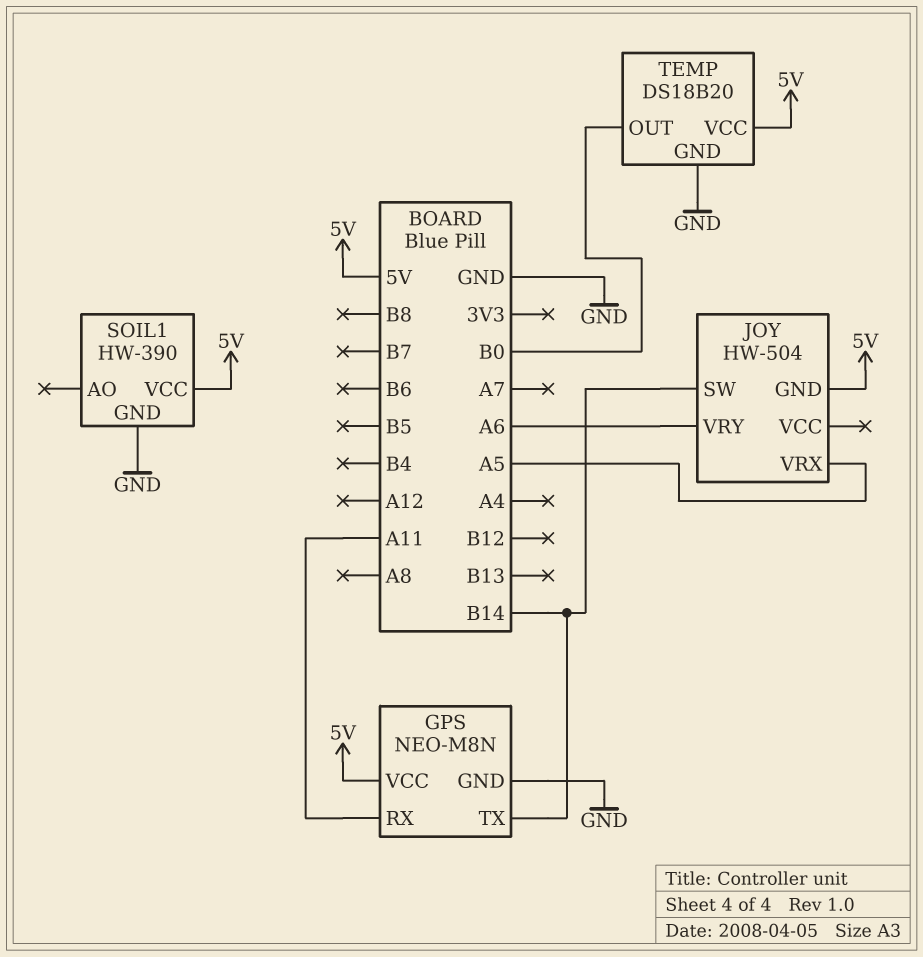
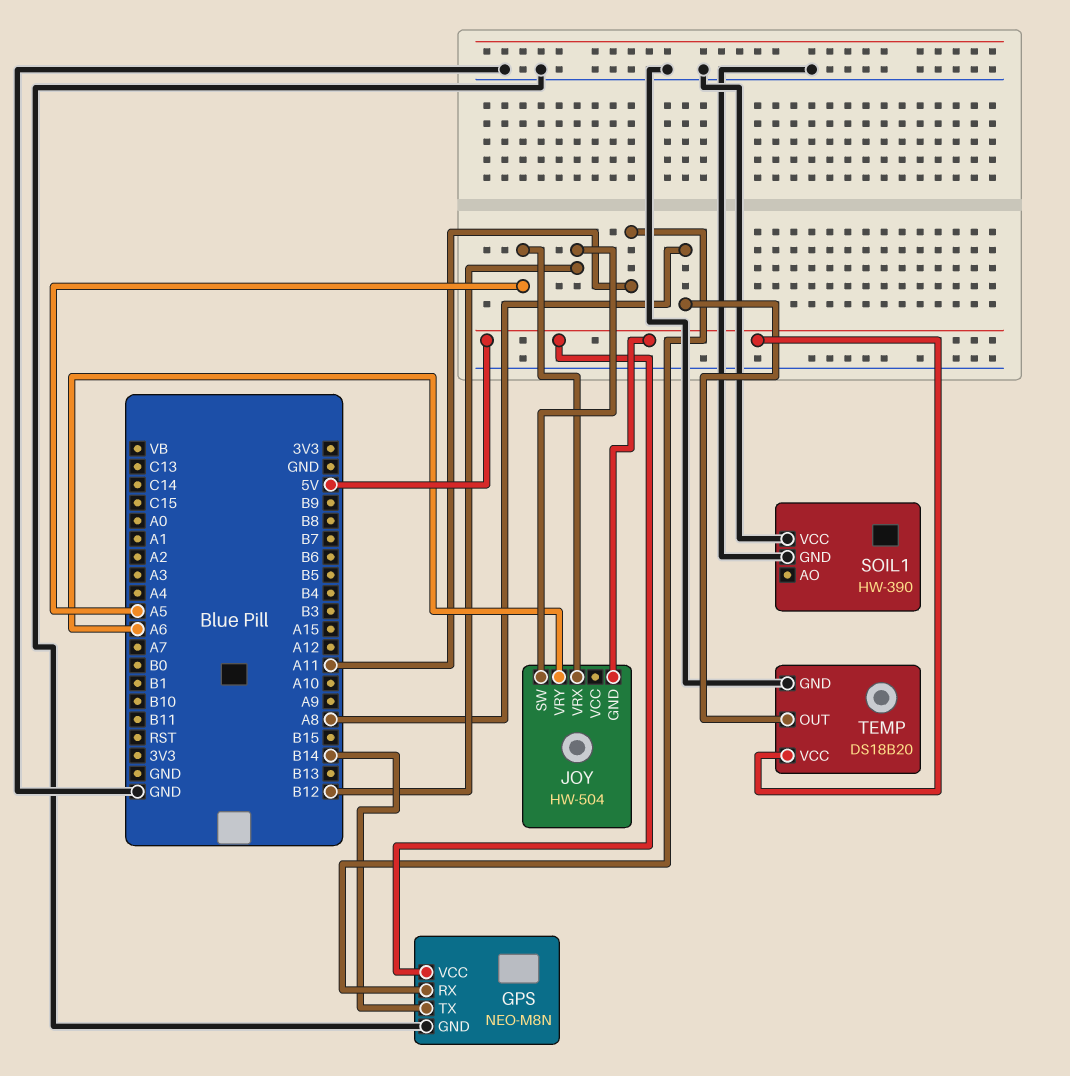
JOY pin SW: B14 -> B12
SOIL1 pin VCC: 5V -> GND
TEMP pin OUT: B0 -> A8

